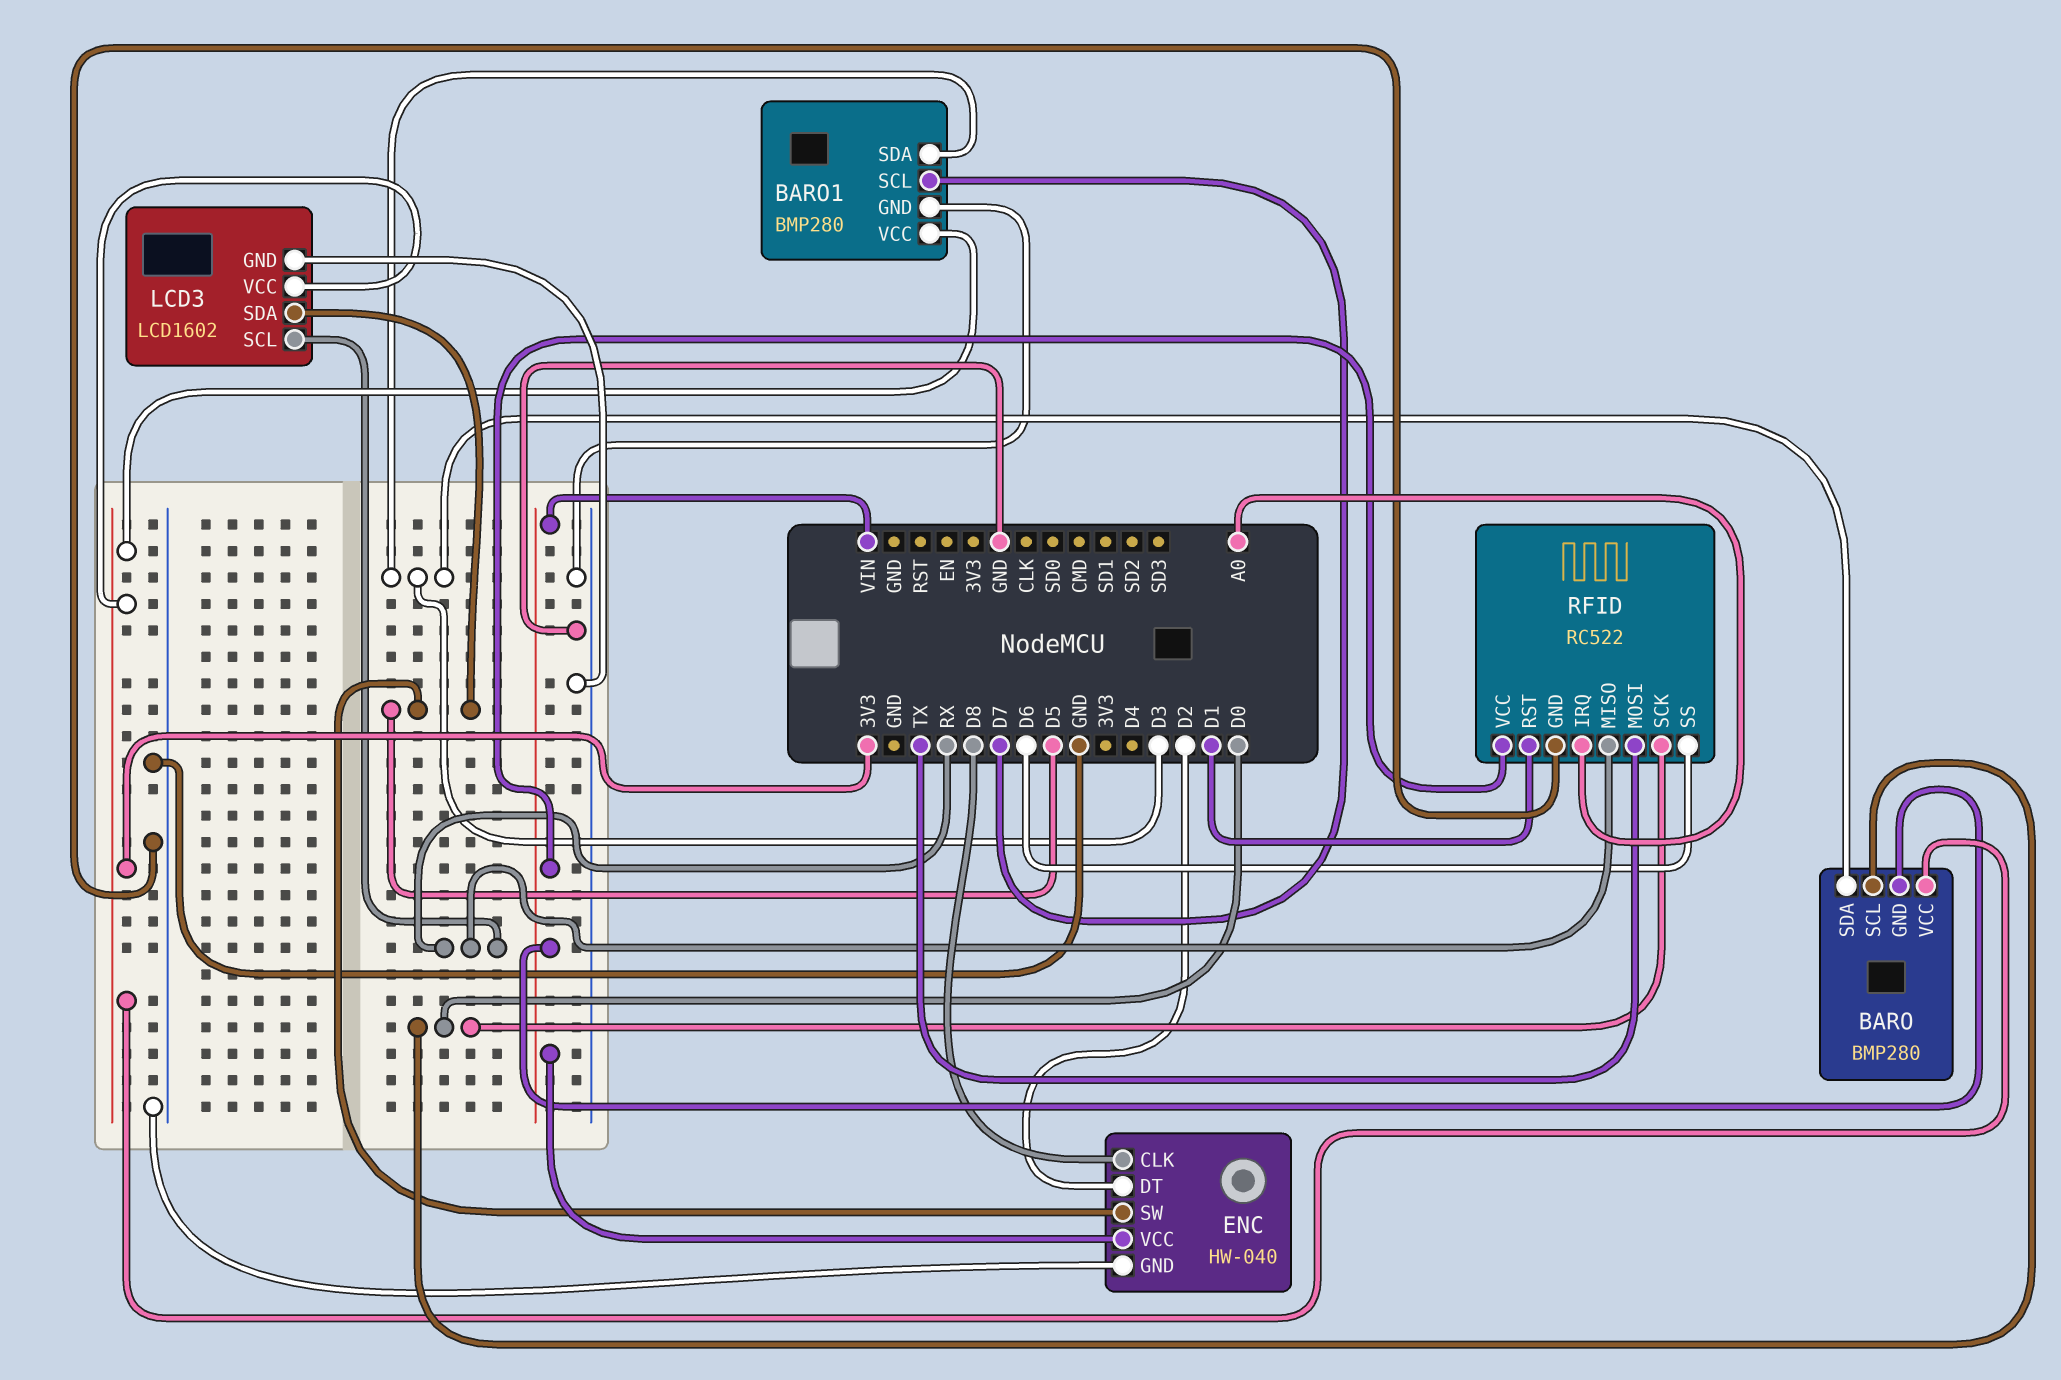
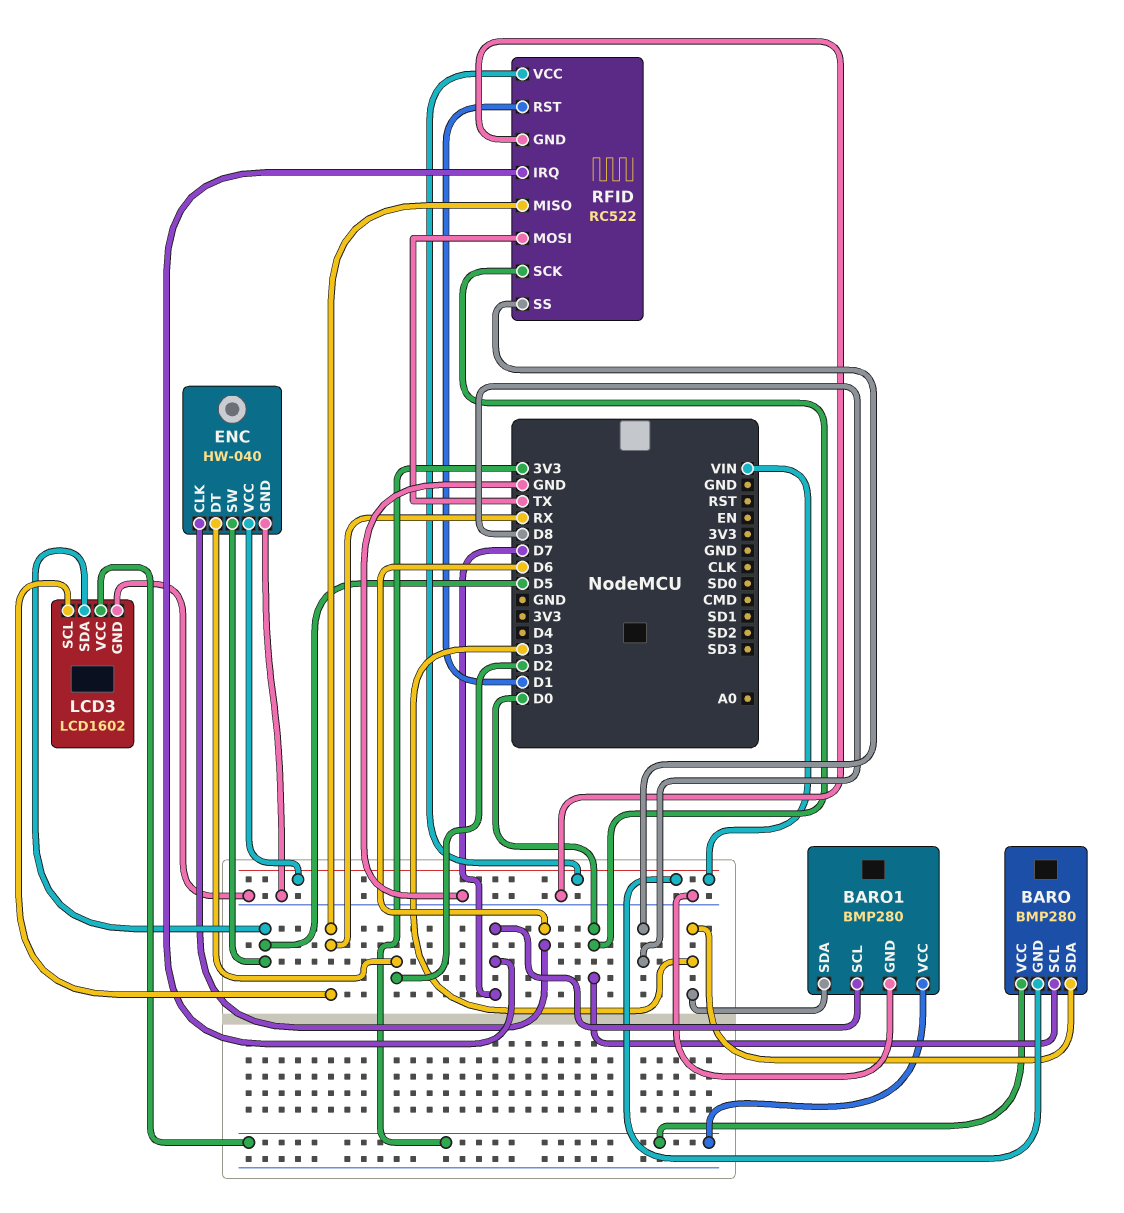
ENC pin CLK: D8 -> D6
RFID pin IRQ: A0 -> D7
RFID pin SS: D6 -> D8

